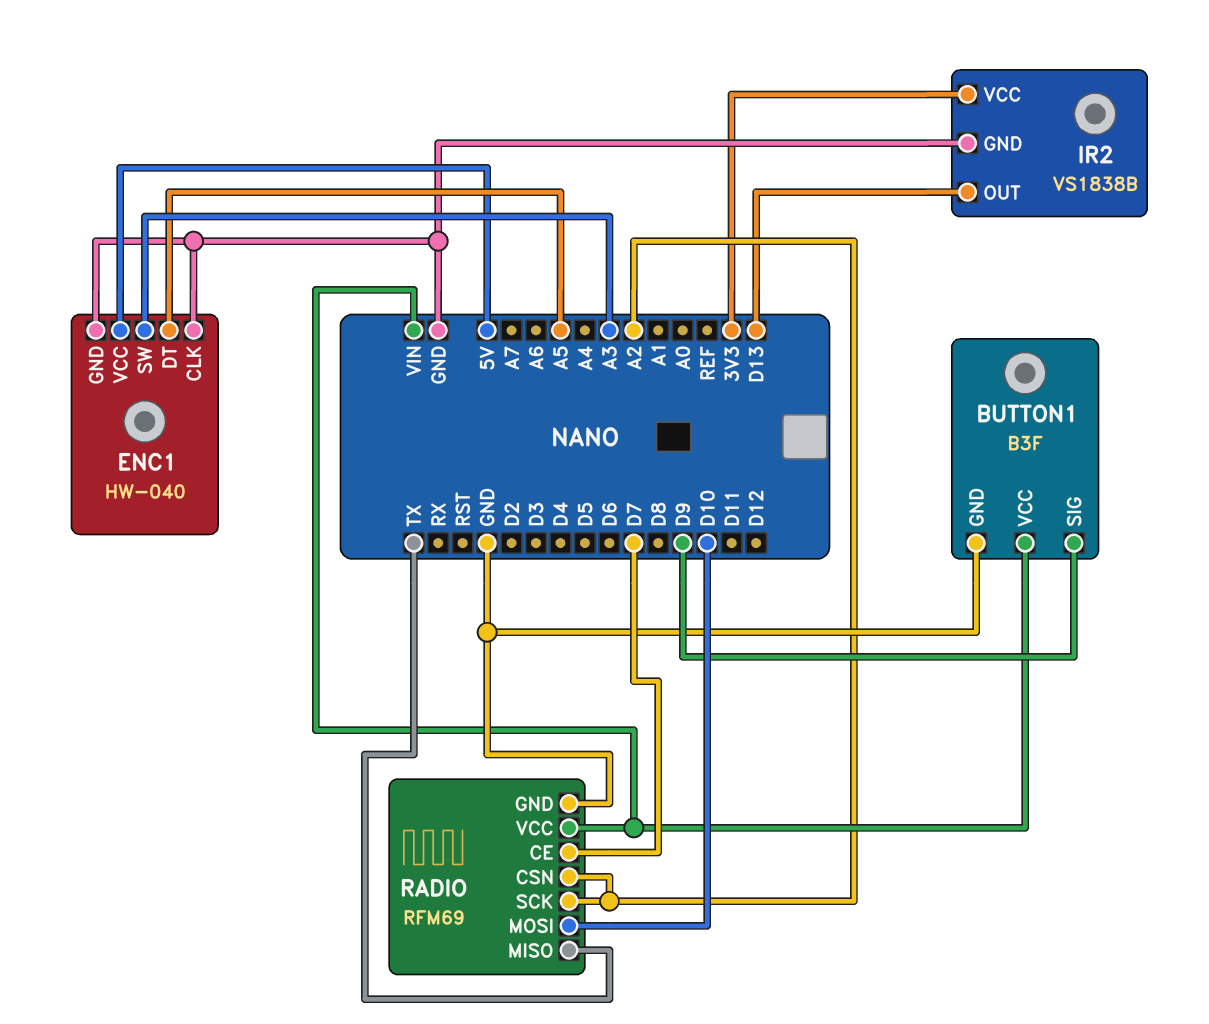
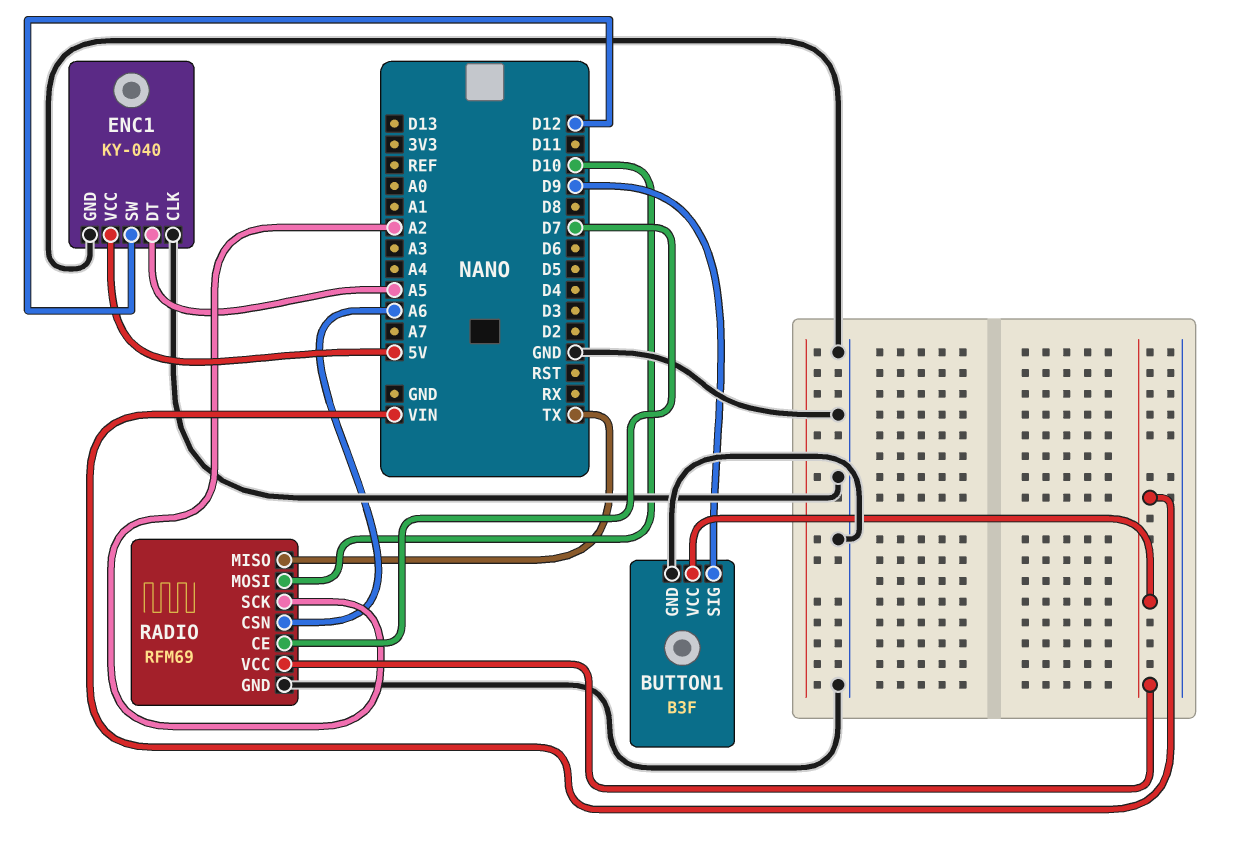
ENC1: HW-040 -> KY-040
ENC1 pin SW: A3 -> D12
IR2: VS1838B -> none
IR2 pin GND: GND -> none
IR2 pin OUT: D13 -> none
IR2 pin VCC: 3V3 -> none
RADIO pin CSN: A2 -> A6

